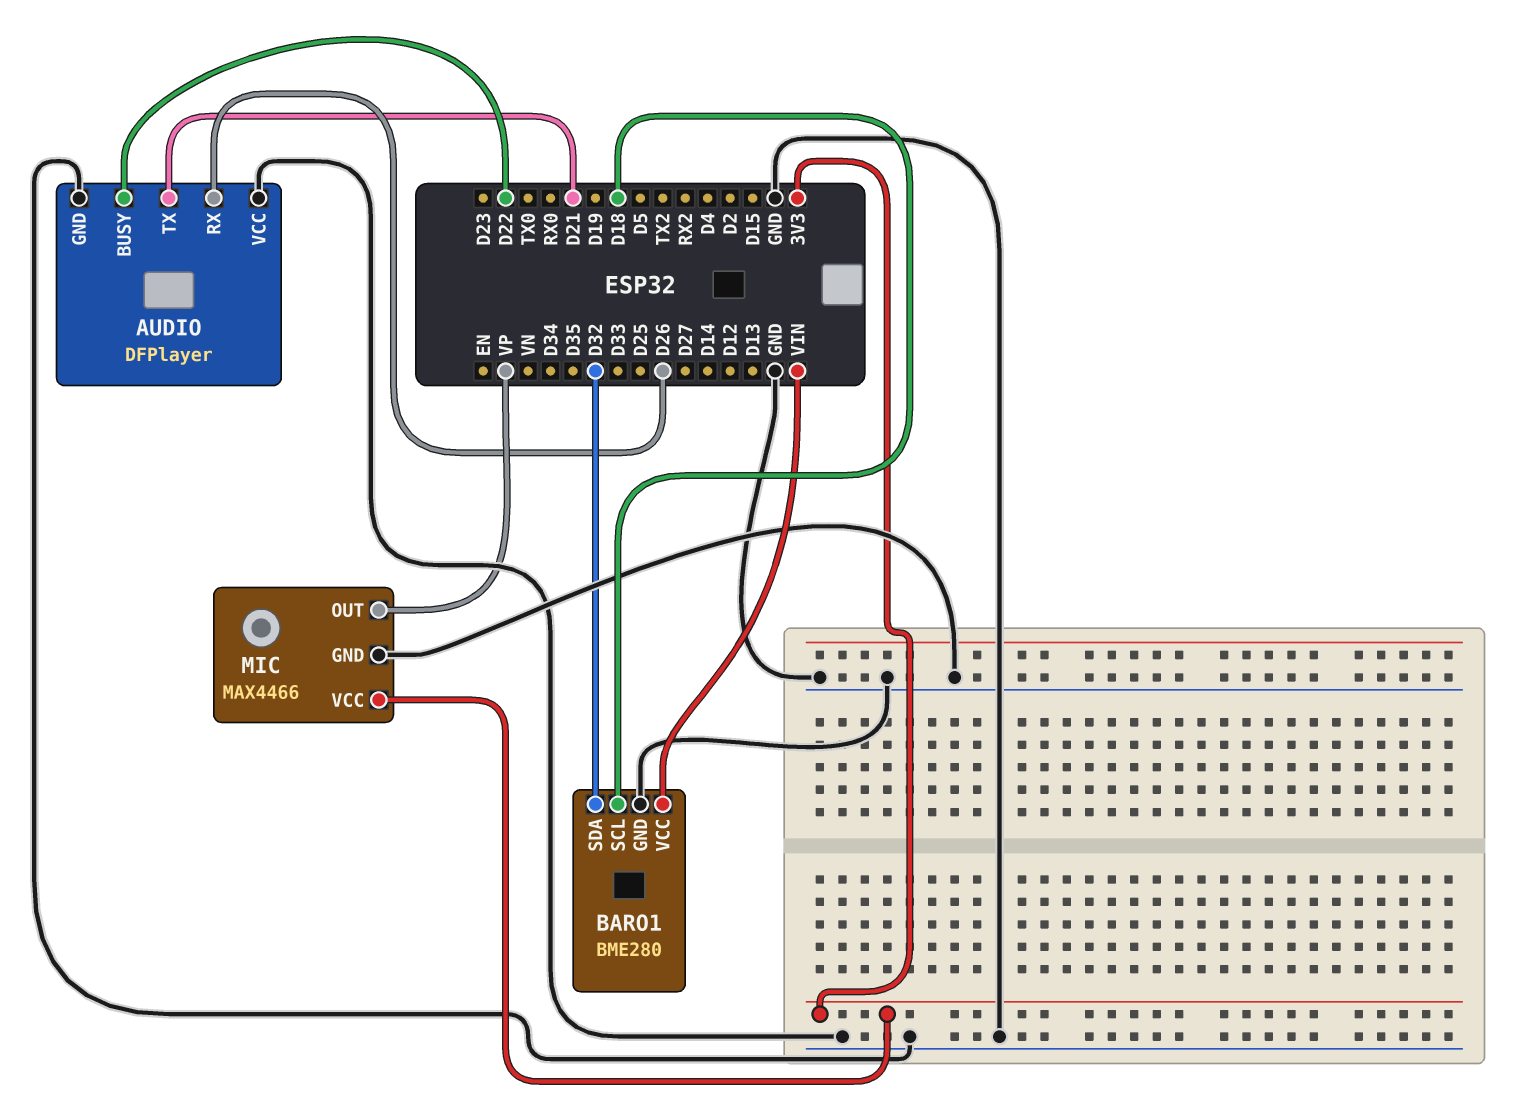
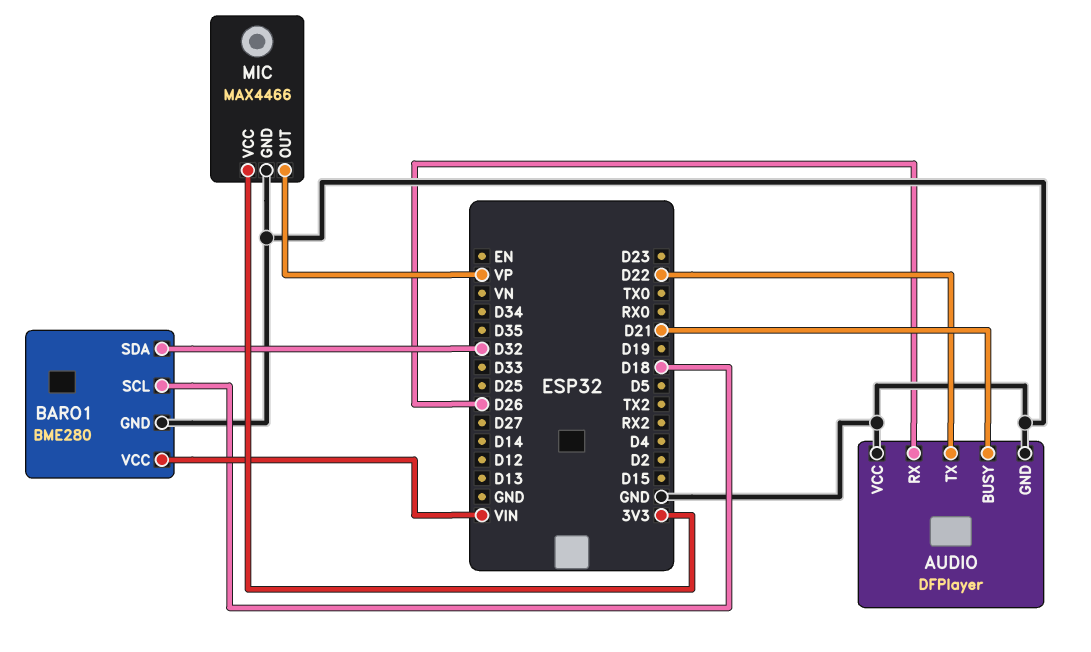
AUDIO pin BUSY: D22 -> D21
AUDIO pin TX: D21 -> D22

